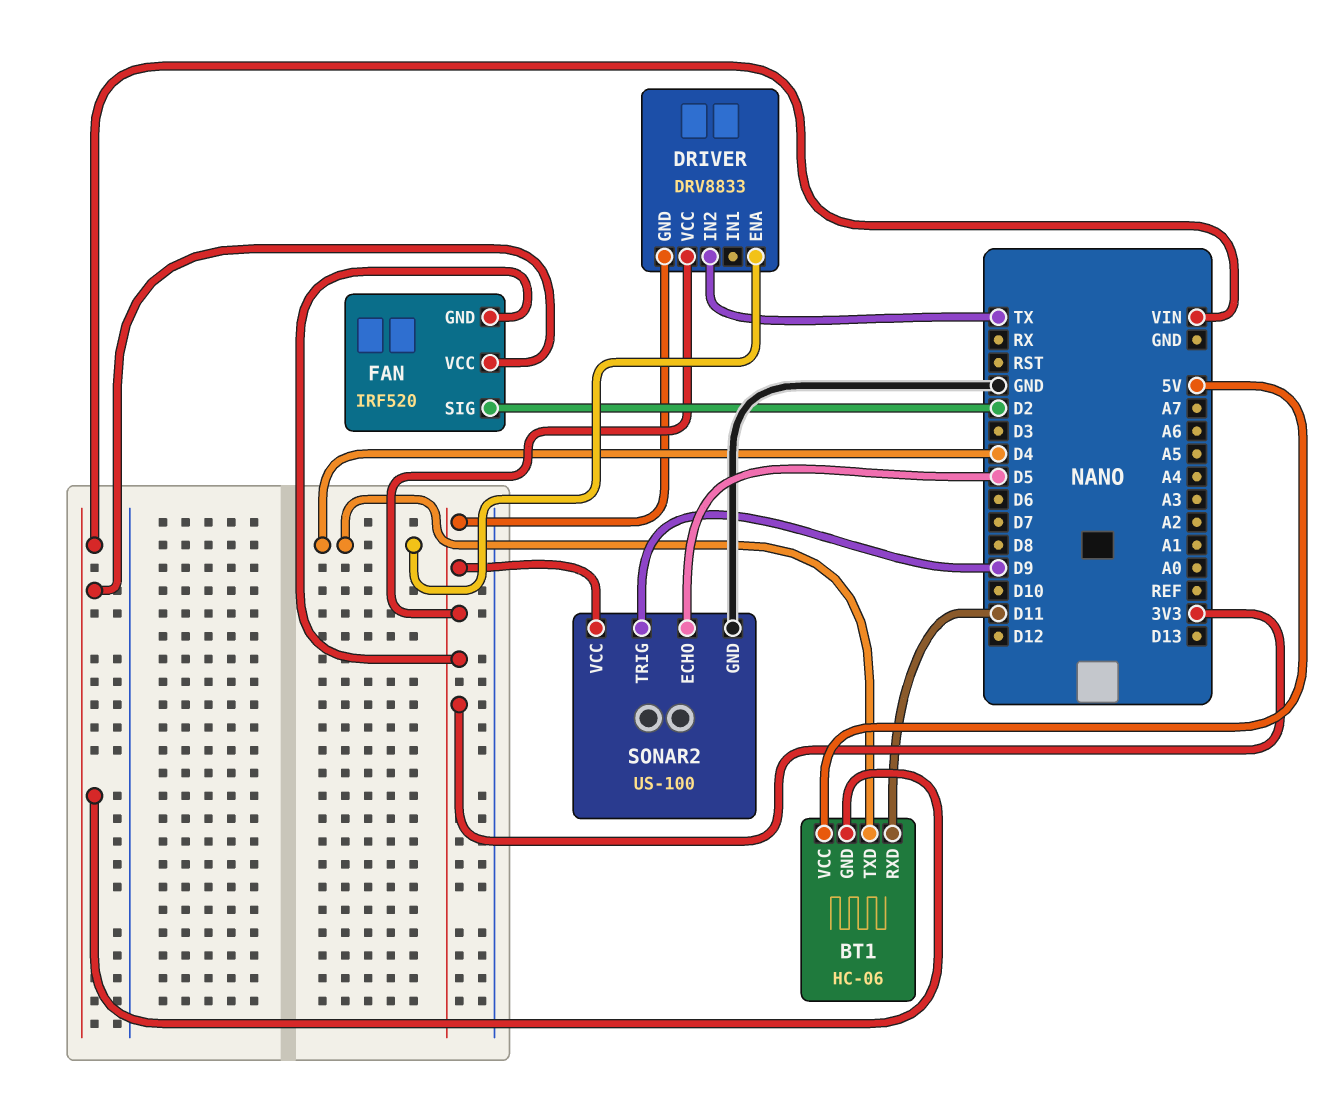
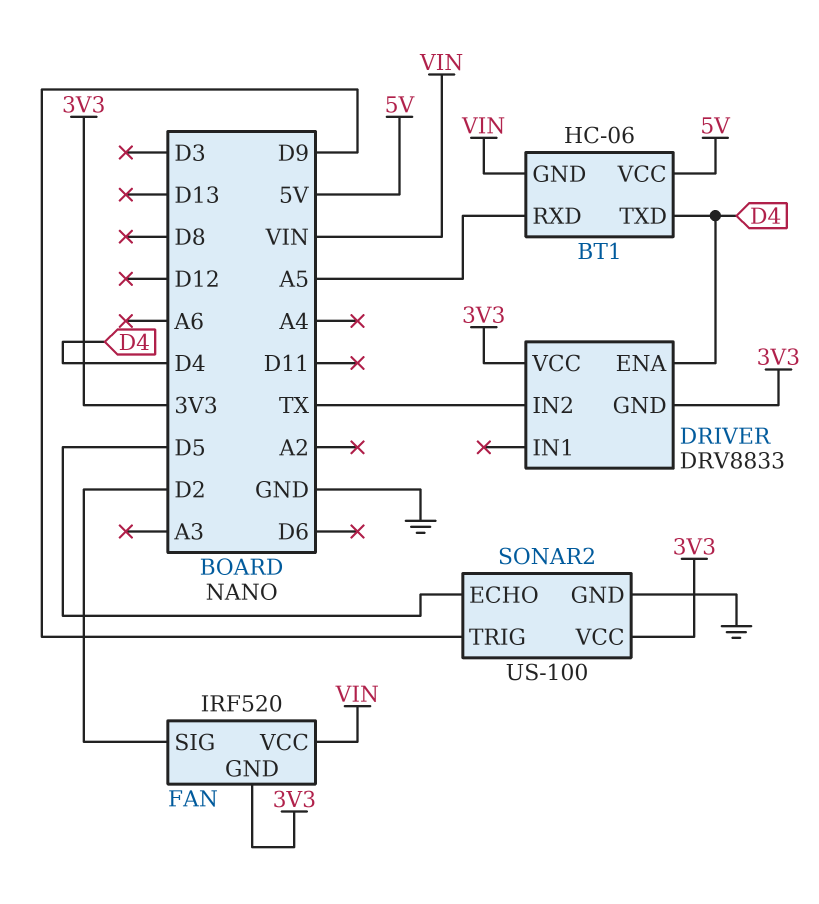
BT1 pin RXD: D11 -> A5

